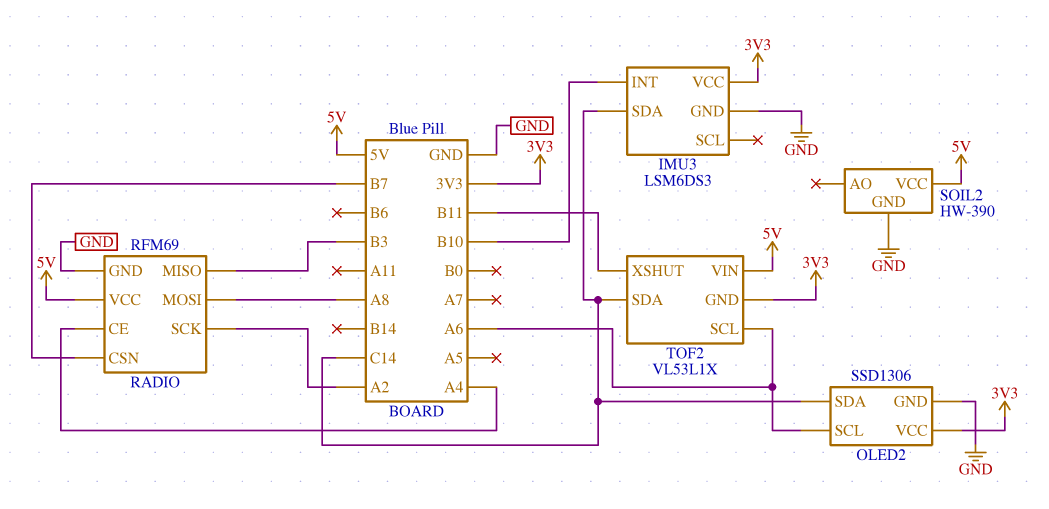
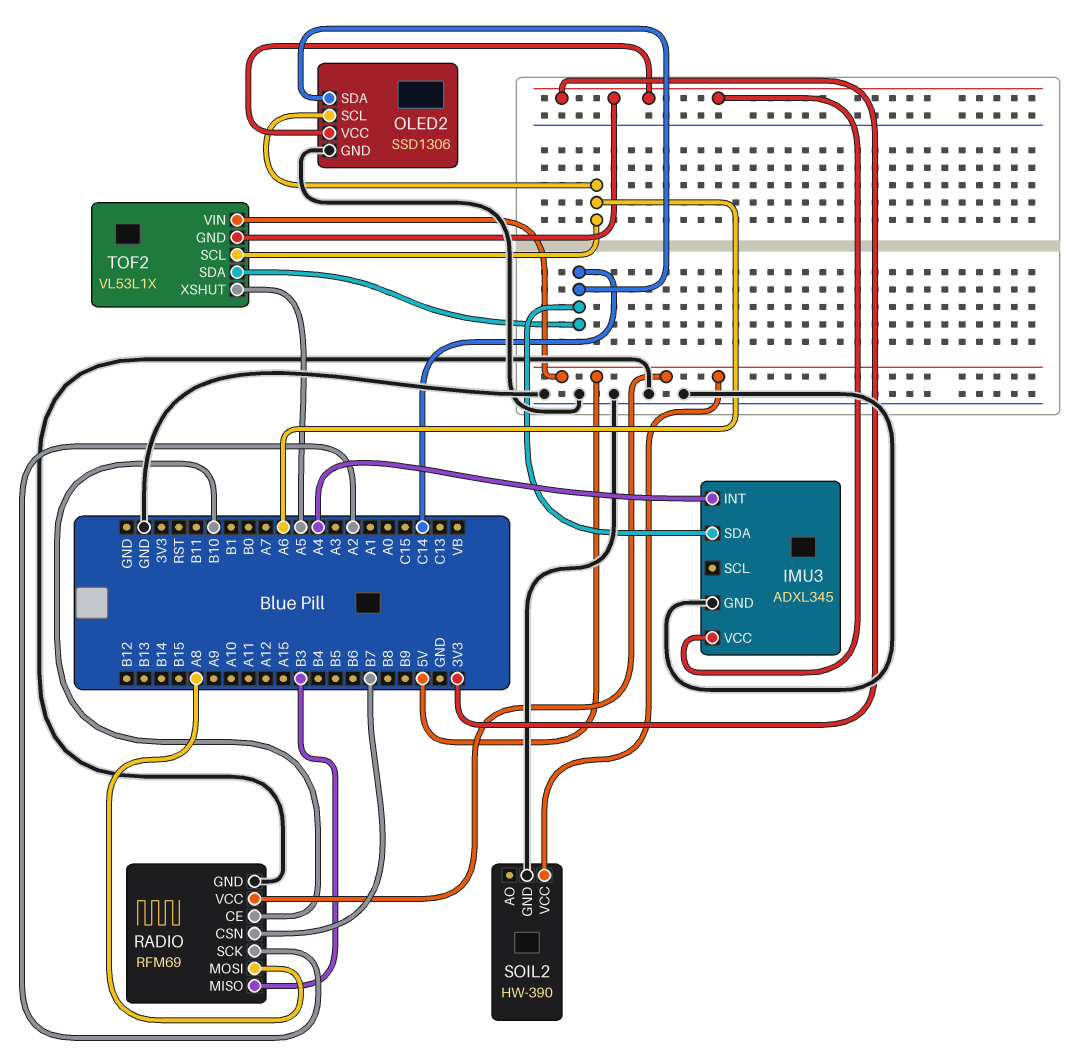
IMU3: LSM6DS3 -> ADXL345
IMU3 pin INT: B10 -> A4
RADIO pin CE: A4 -> B10
TOF2 pin XSHUT: B11 -> A5

